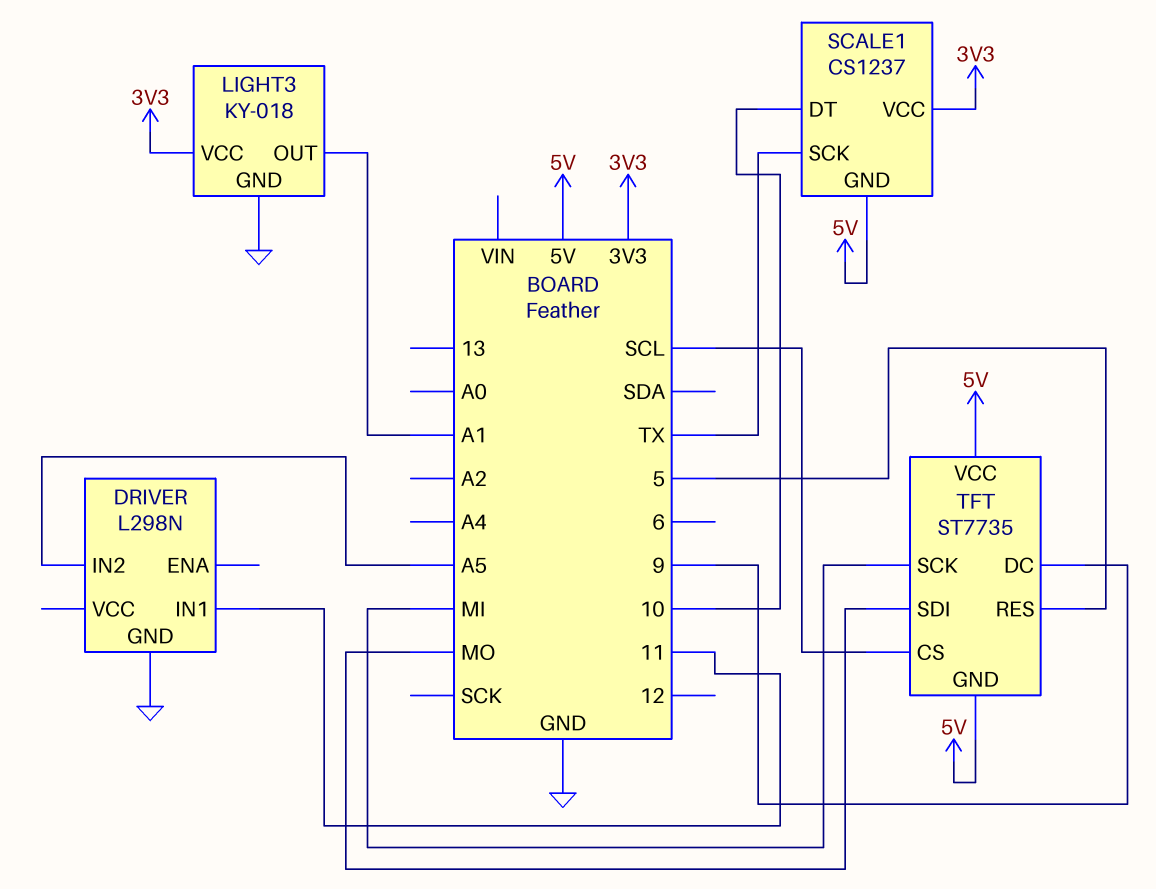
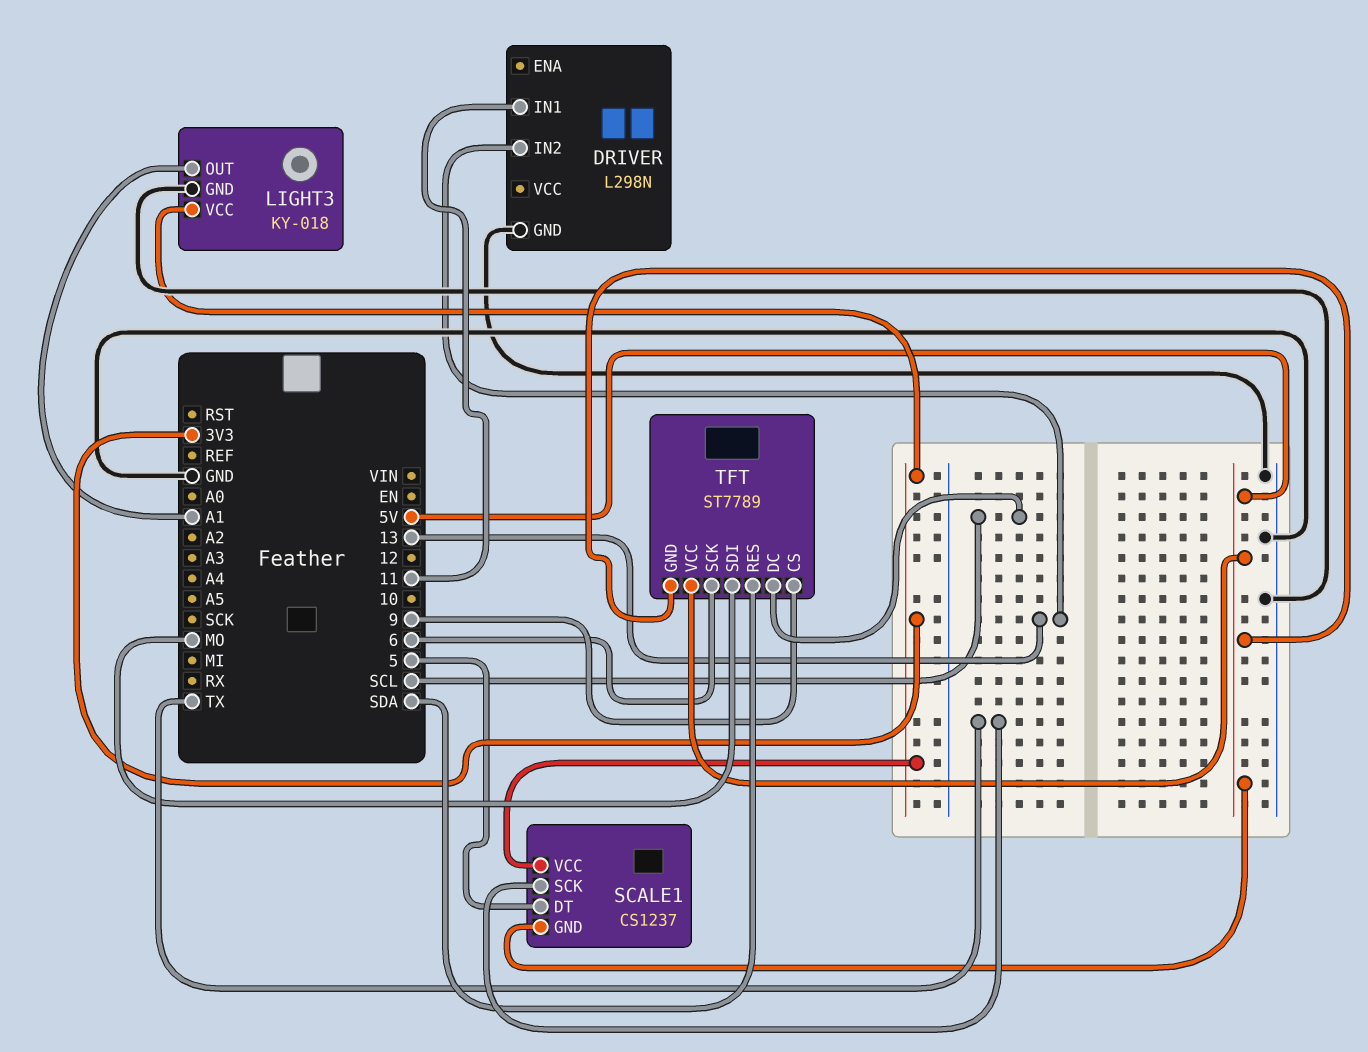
DRIVER pin IN2: A5 -> 13
SCALE1 pin DT: 10 -> 5
TFT: ST7735 -> ST7789
TFT pin CS: SCL -> 9
TFT pin DC: 9 -> SCL
TFT pin RES: 5 -> SDA
TFT pin SCK: MI -> 6

